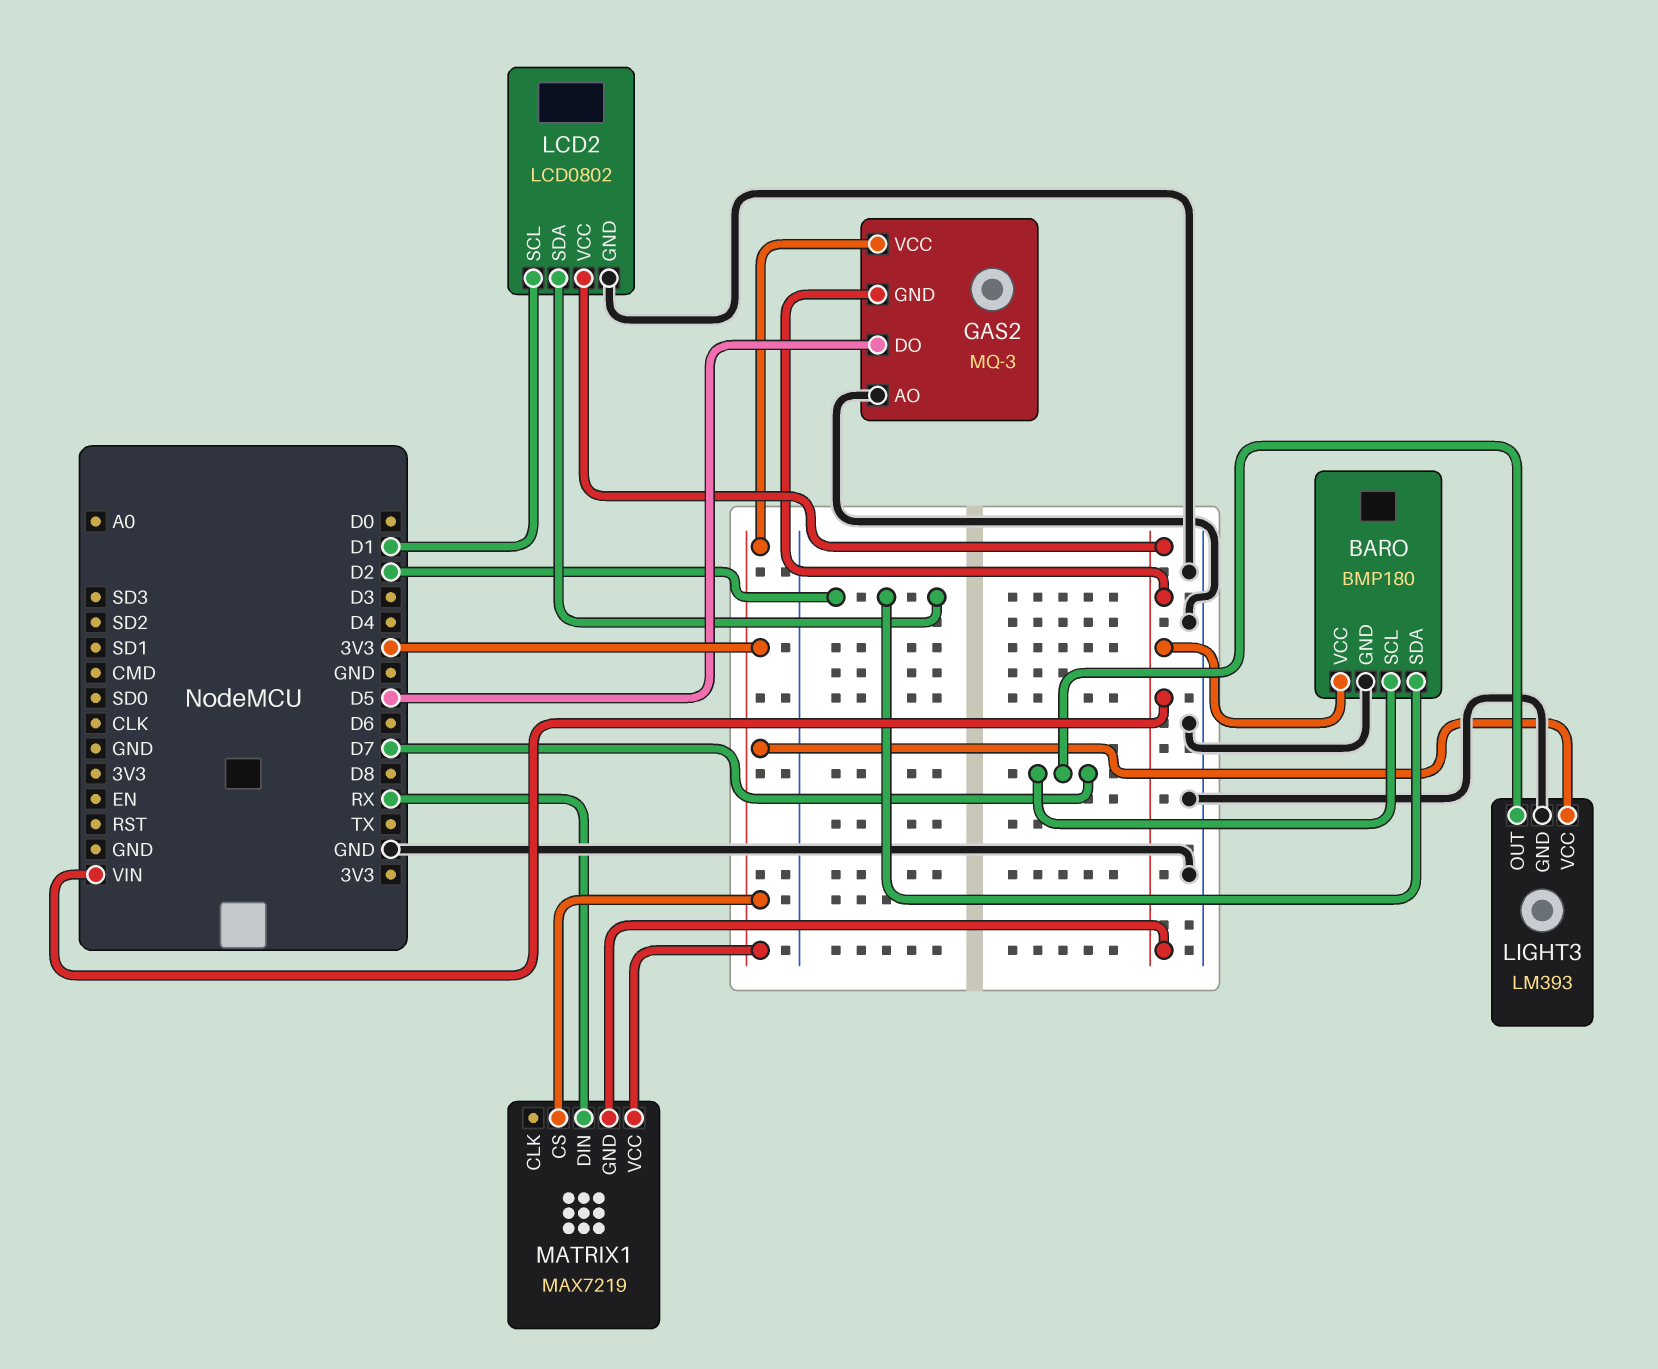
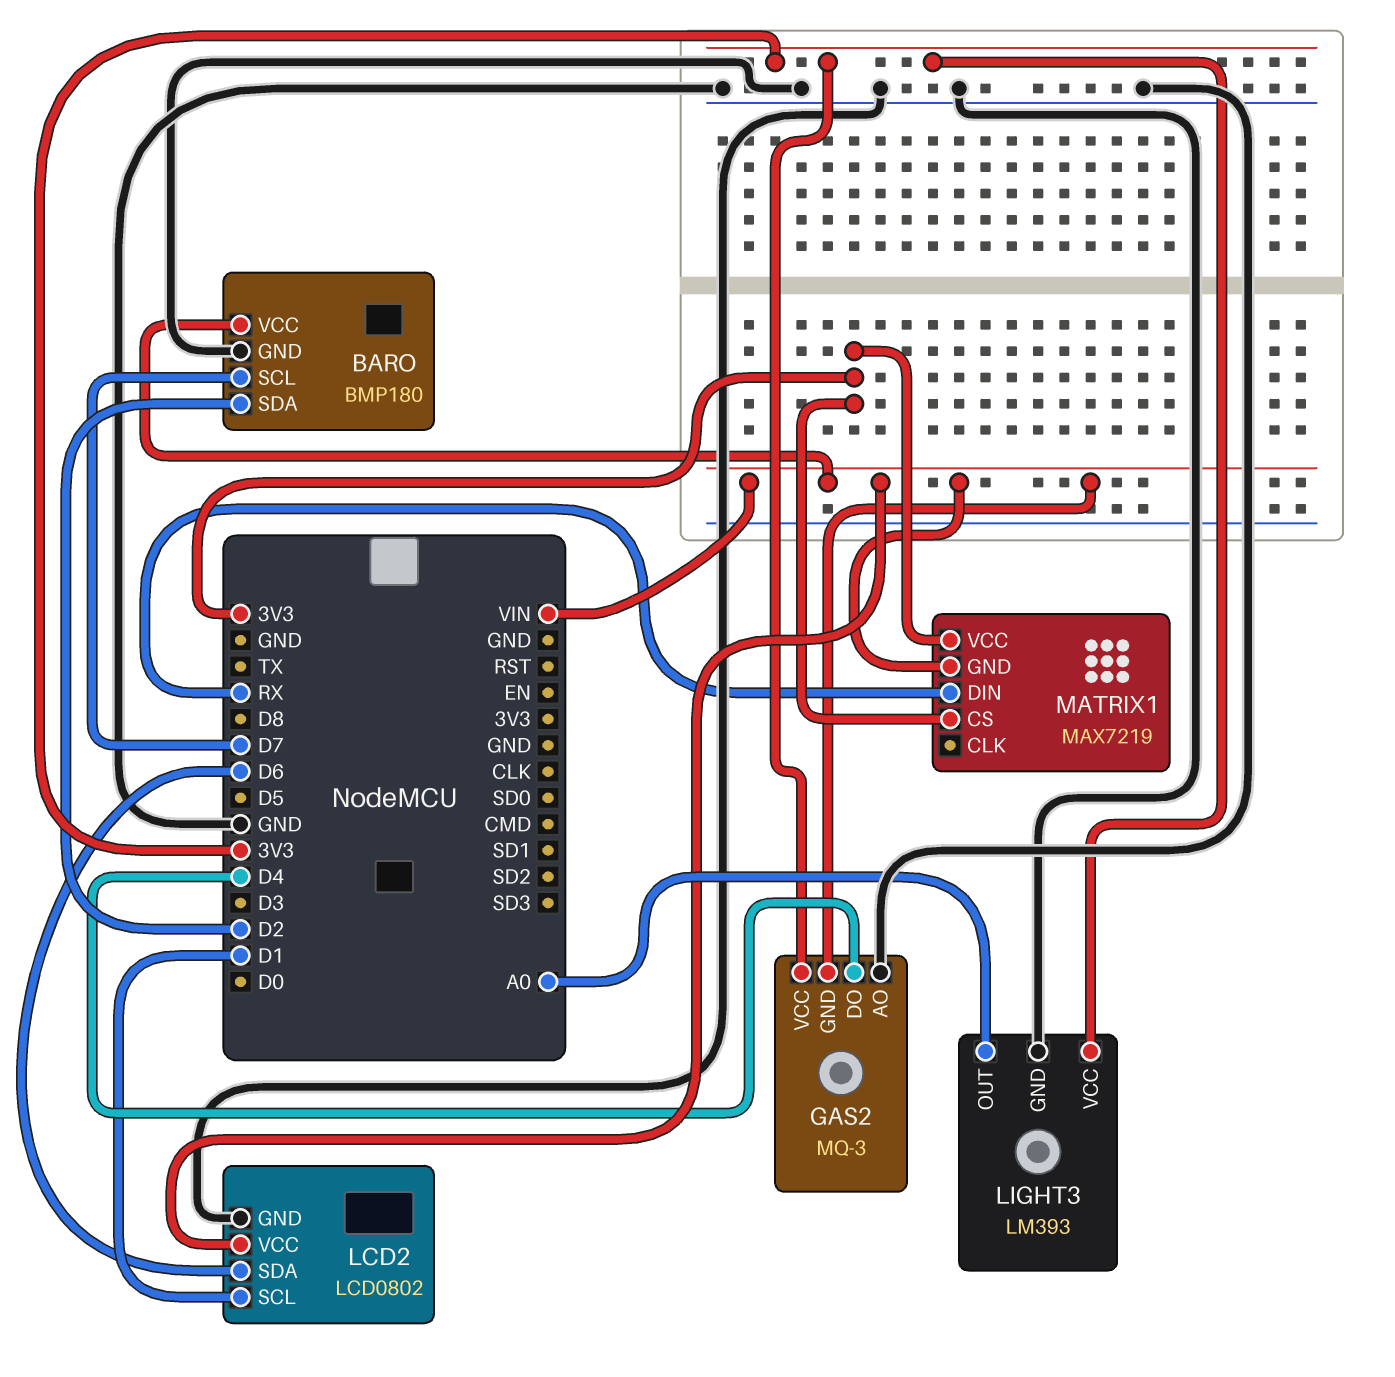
GAS2 pin DO: D5 -> D4
LCD2 pin SDA: D2 -> D6
LIGHT3 pin OUT: D7 -> A0

